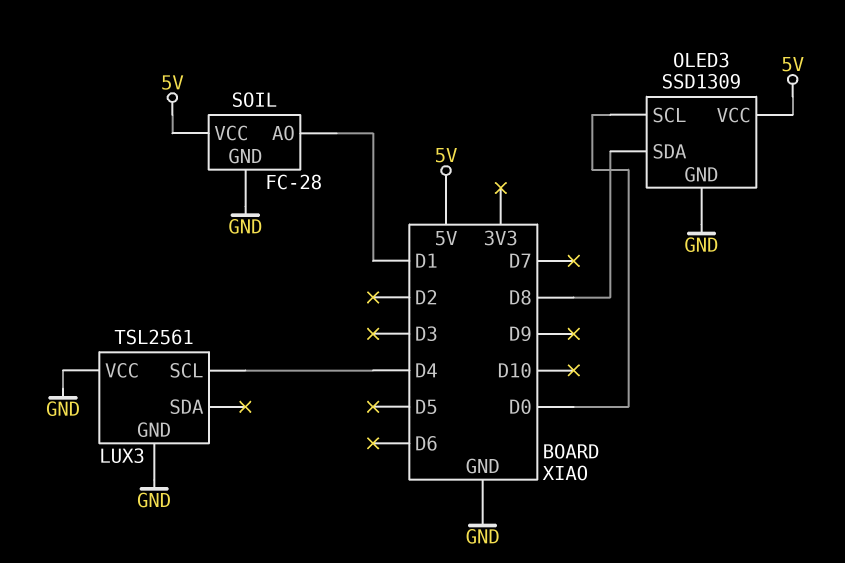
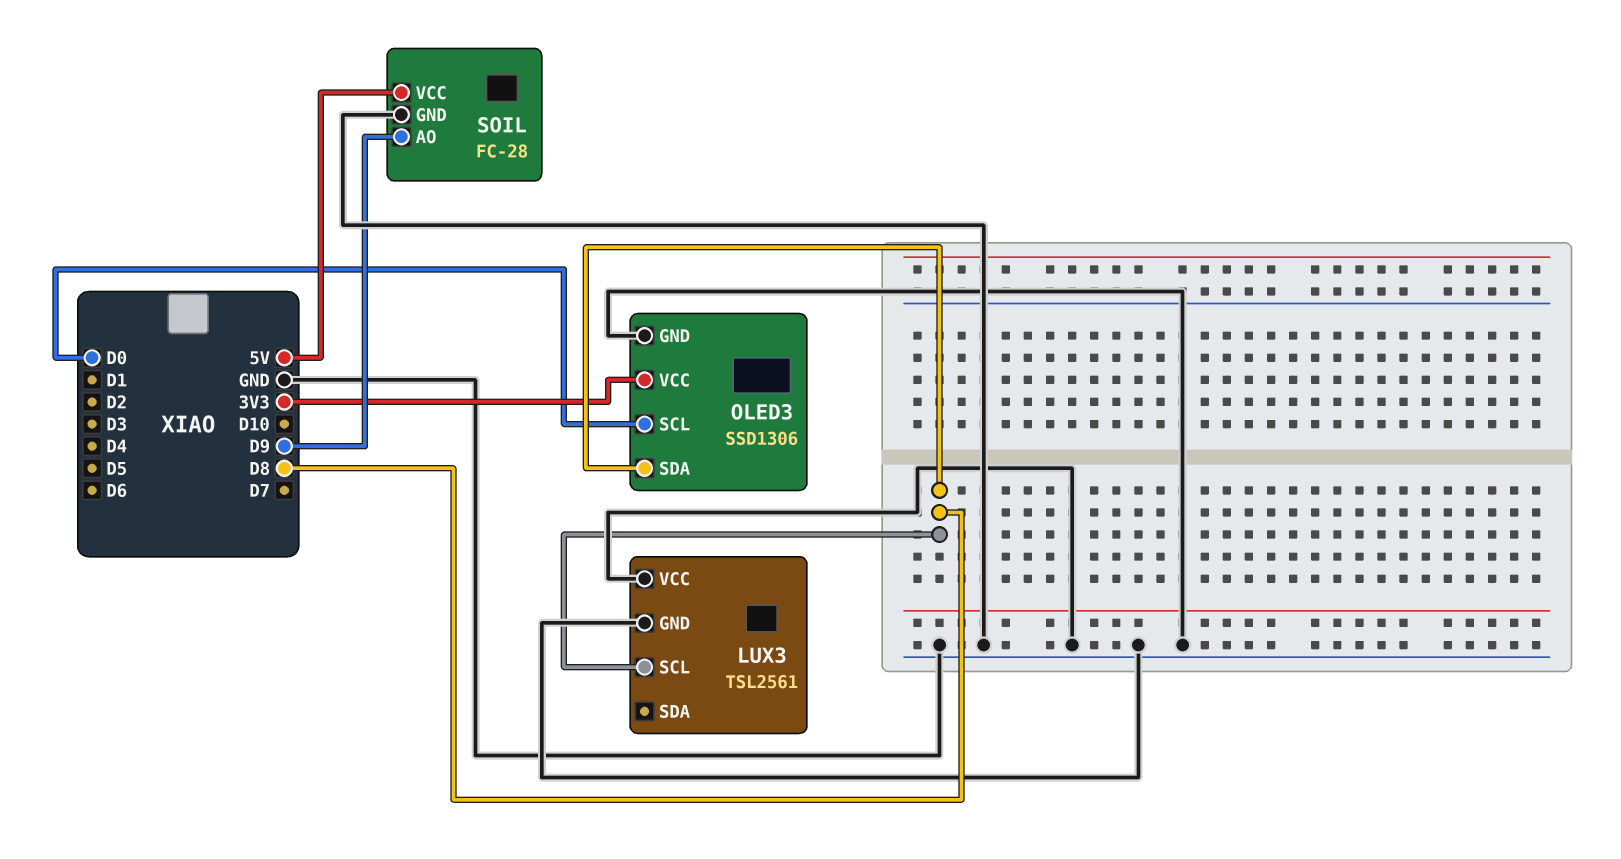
LUX3 pin SCL: D4 -> D8
OLED3: SSD1309 -> SSD1306
OLED3 pin VCC: 5V -> 3V3
SOIL pin AO: D1 -> D9

